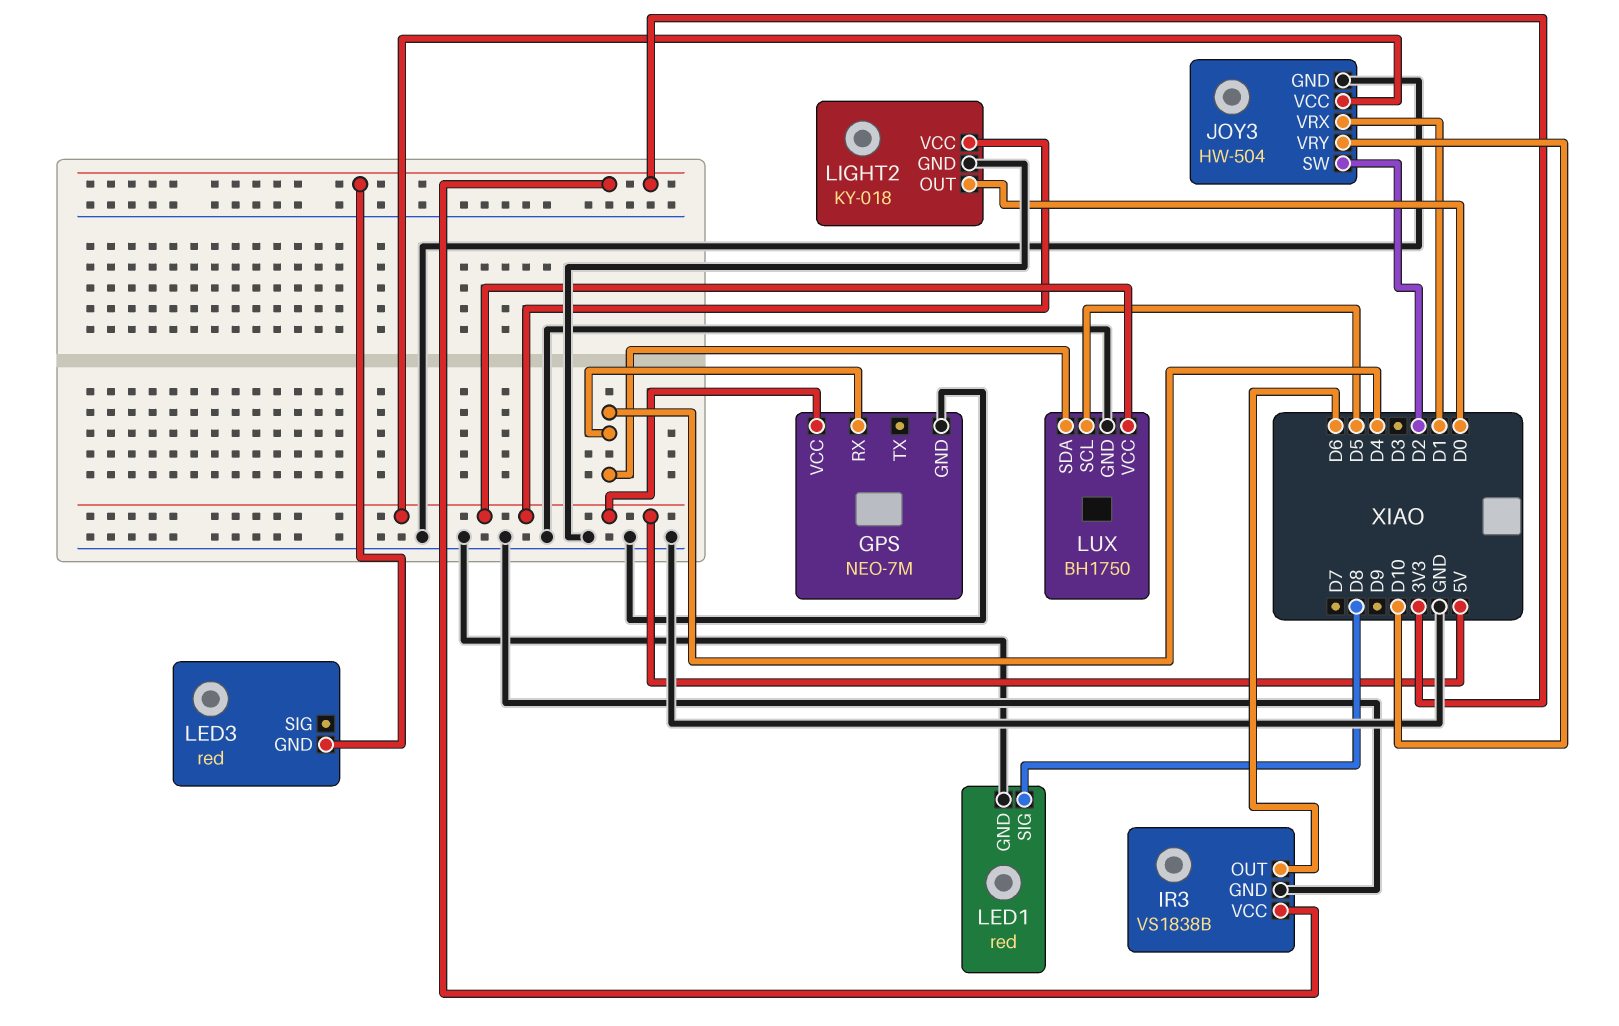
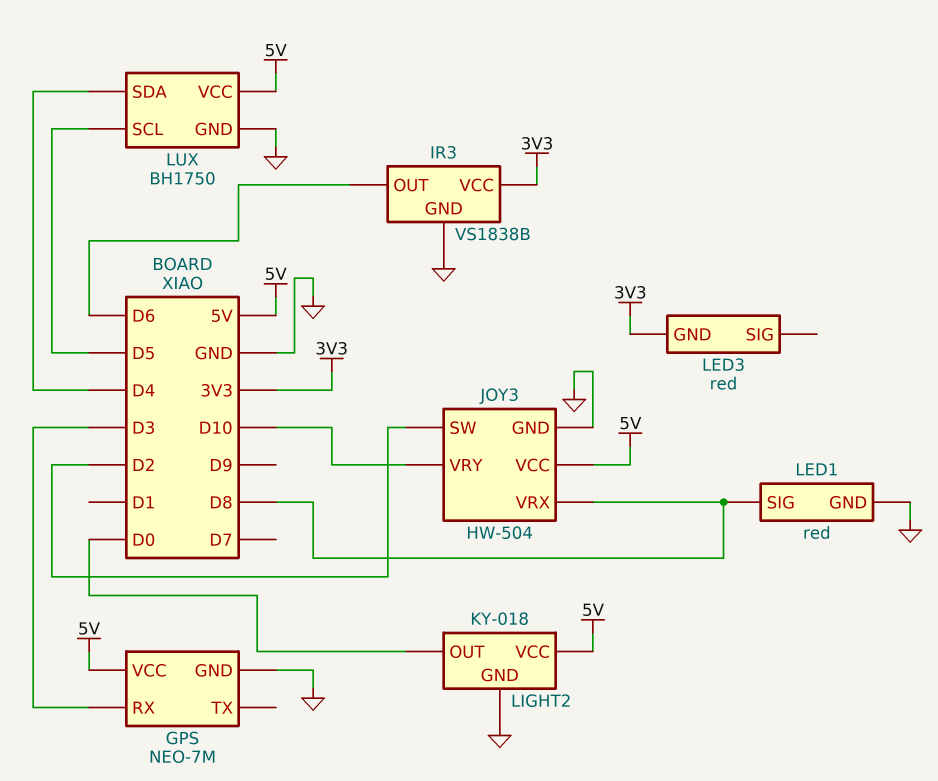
GPS pin RX: D4 -> D3
JOY3 pin VRX: D1 -> D8

